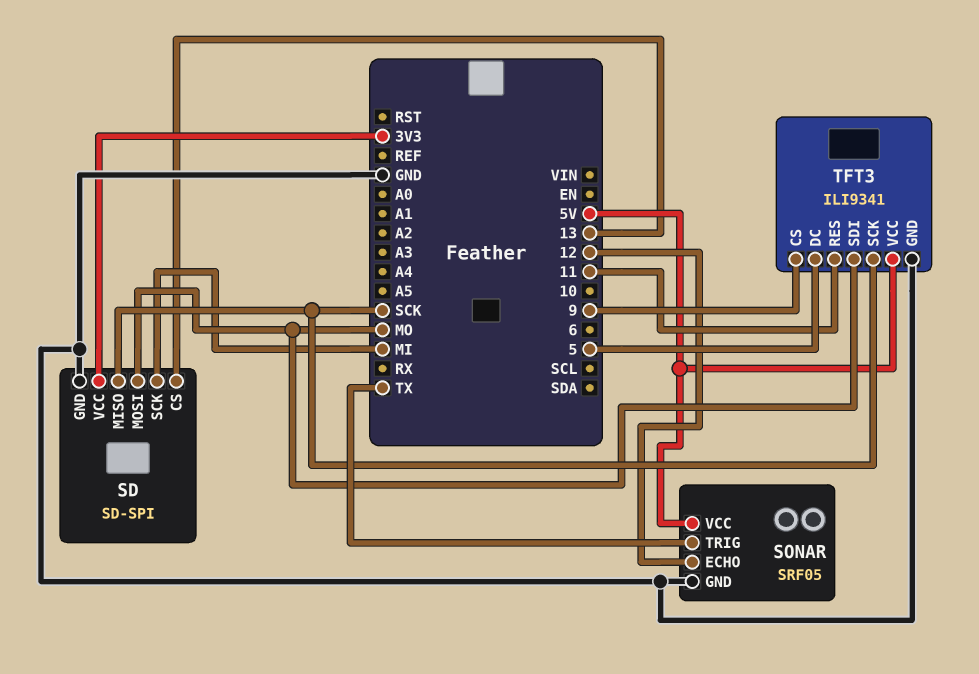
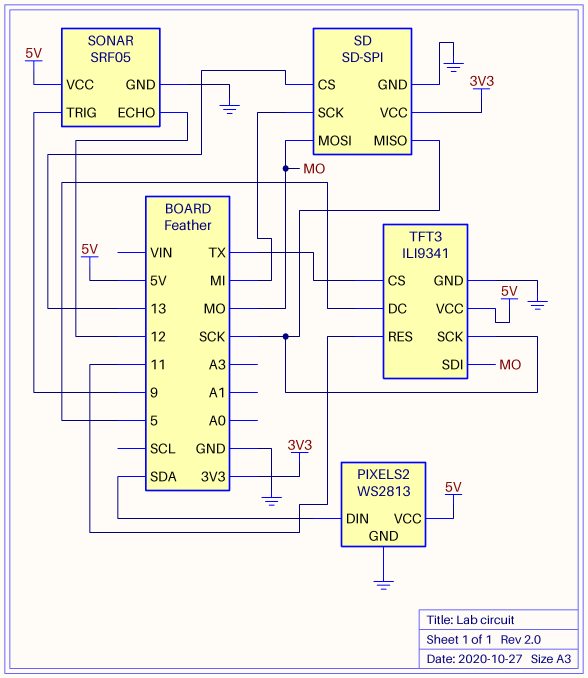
PIXELS2: none -> WS2813
PIXELS2 pin DIN: none -> SDA
PIXELS2 pin GND: none -> GND
PIXELS2 pin VCC: none -> 5V
SONAR pin TRIG: TX -> 9
TFT3 pin CS: 9 -> TX

